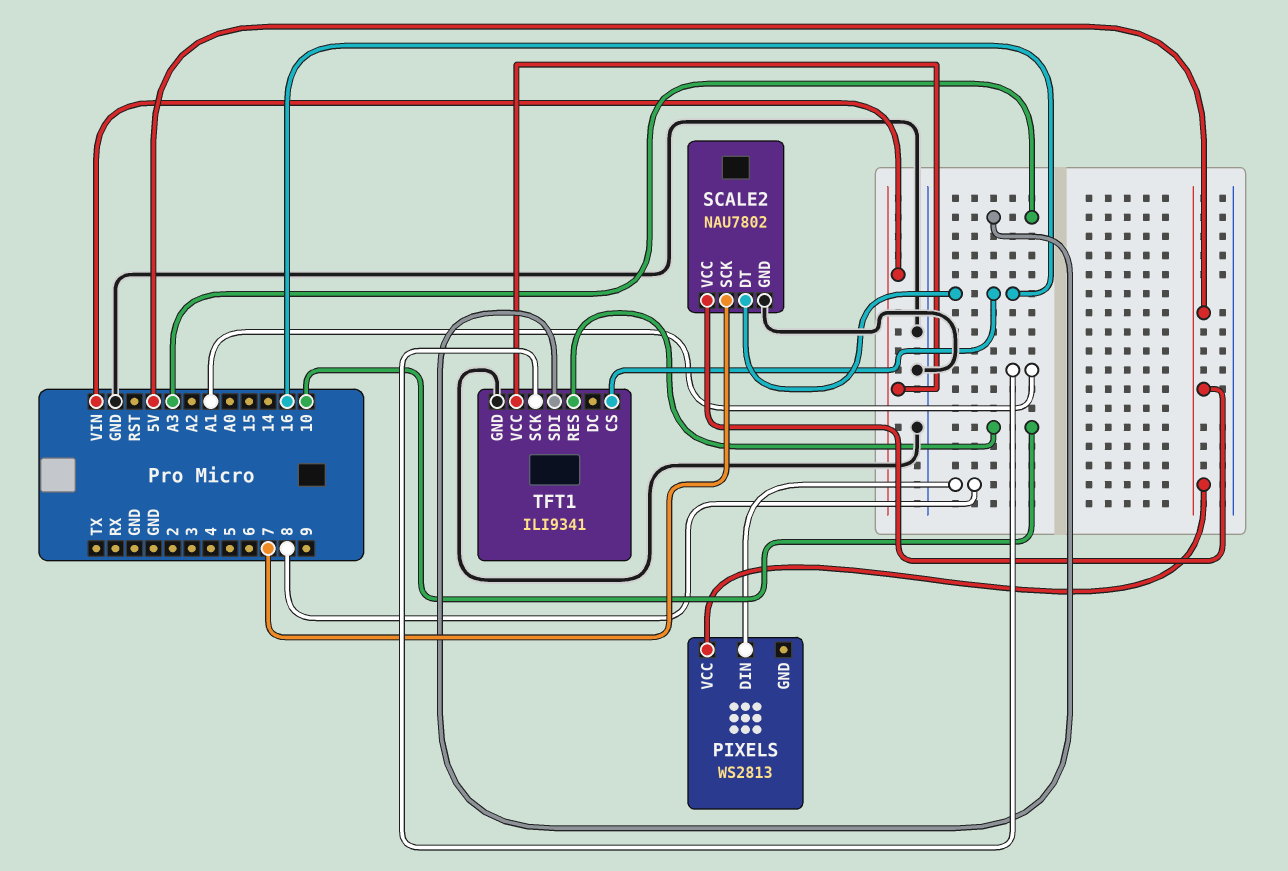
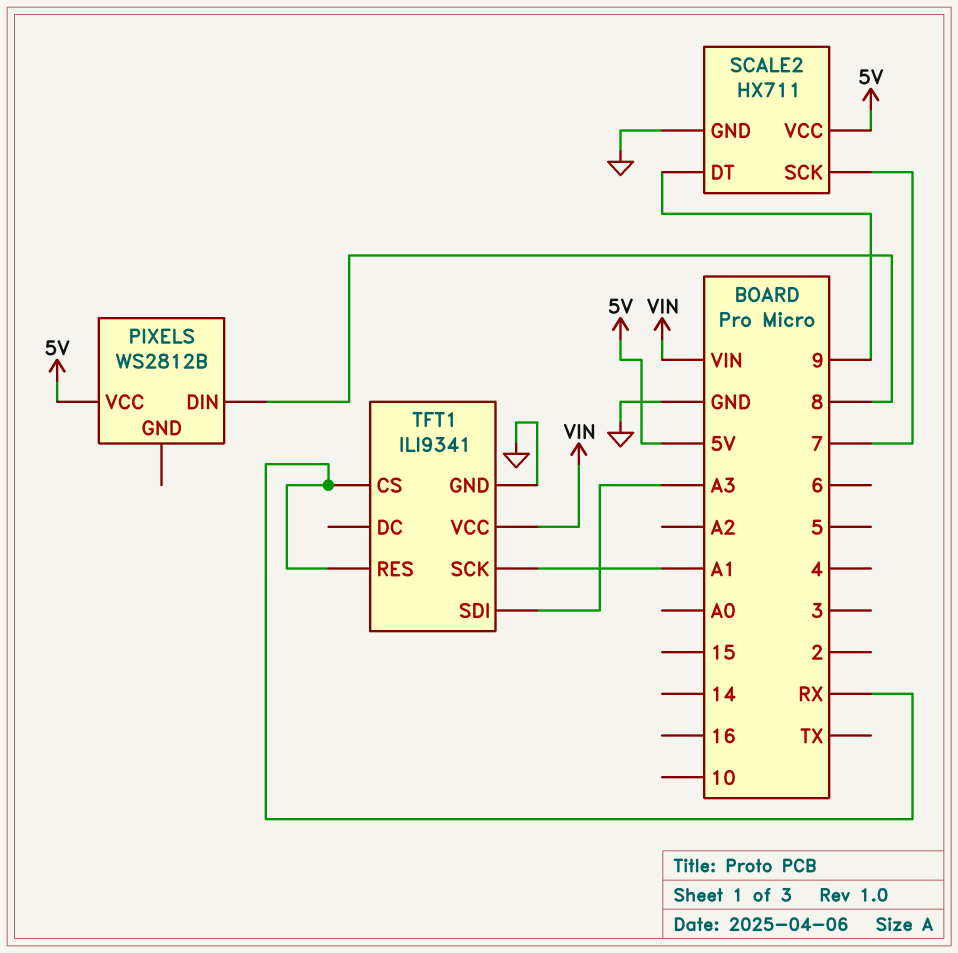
PIXELS: WS2813 -> WS2812B
SCALE2: NAU7802 -> HX711
SCALE2 pin DT: 16 -> 9
TFT1 pin CS: 16 -> RX
TFT1 pin RES: 10 -> RX

